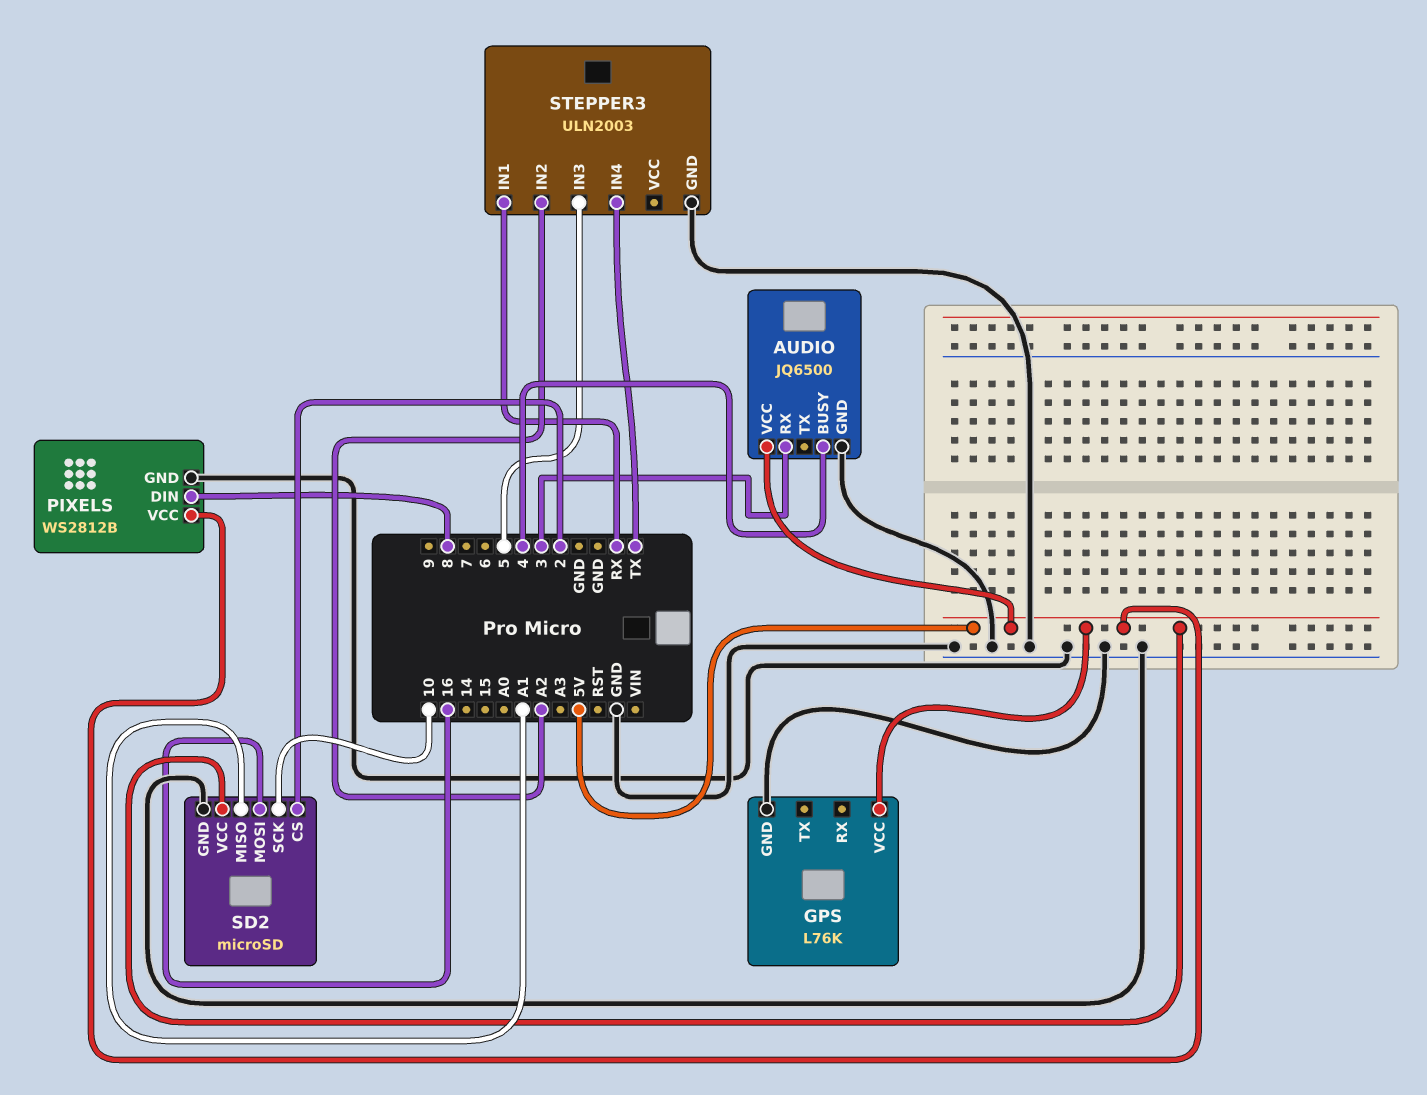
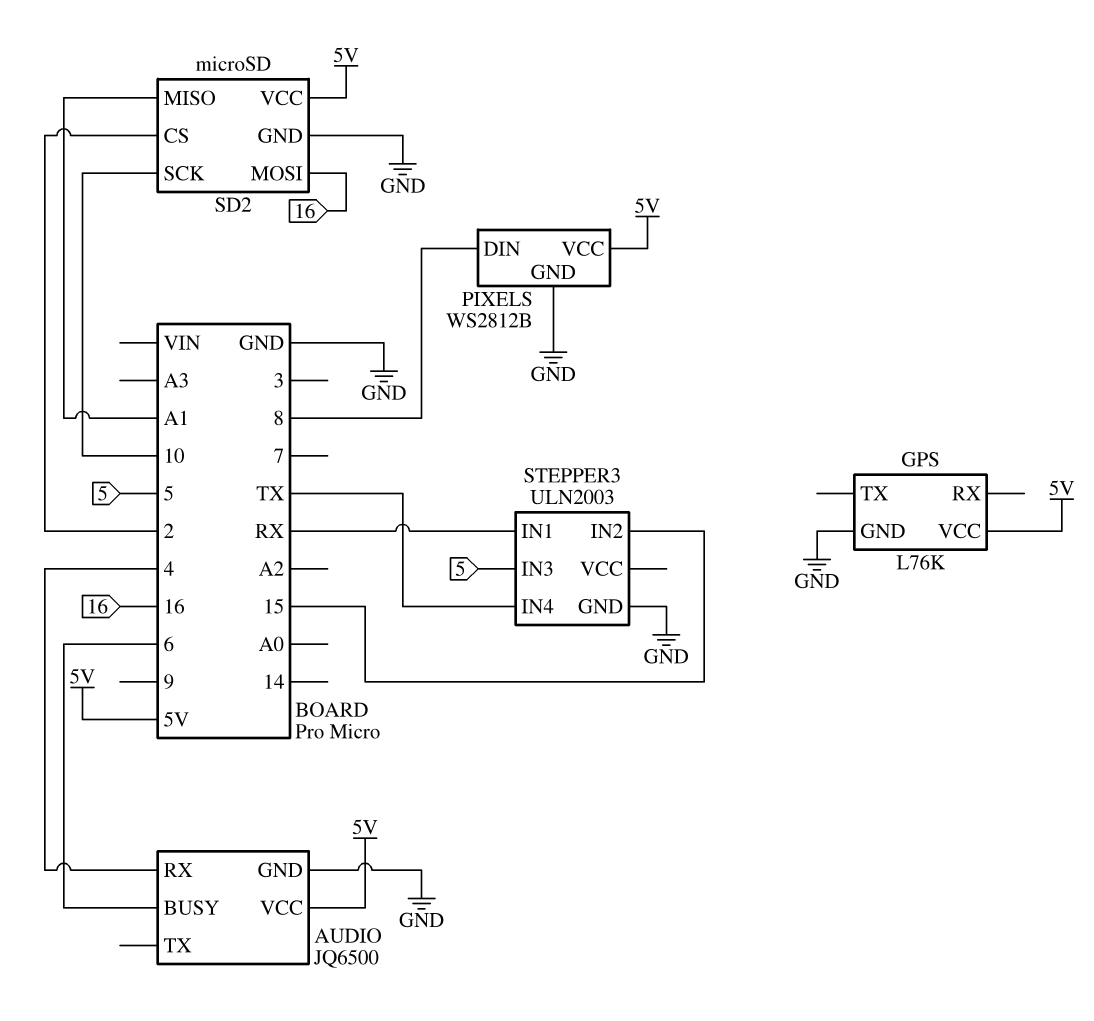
AUDIO pin BUSY: 4 -> 6
AUDIO pin RX: 3 -> 4
STEPPER3 pin IN2: A2 -> 15

